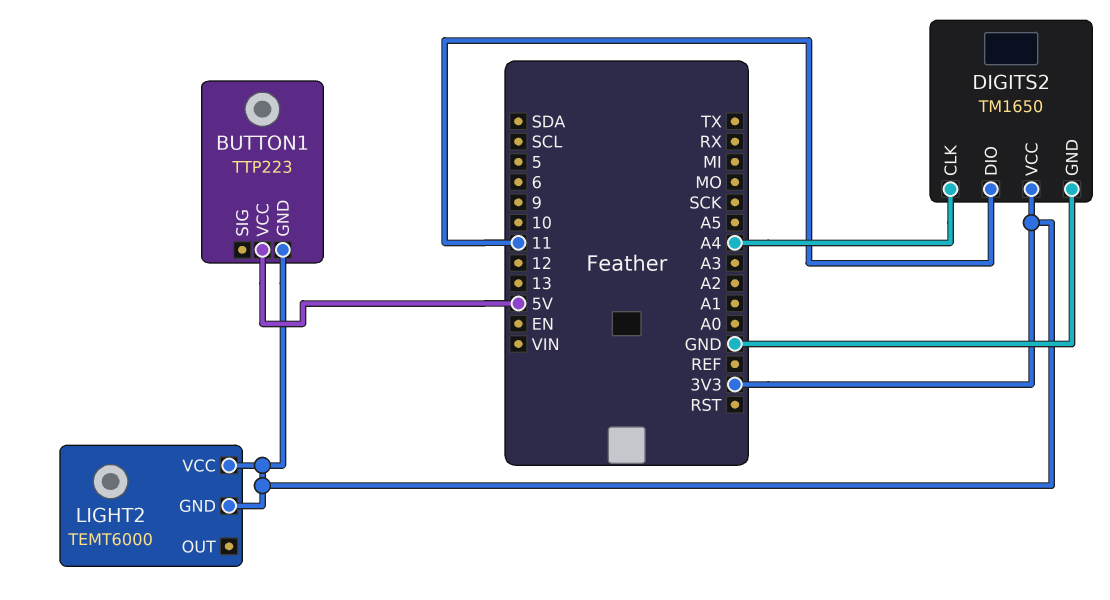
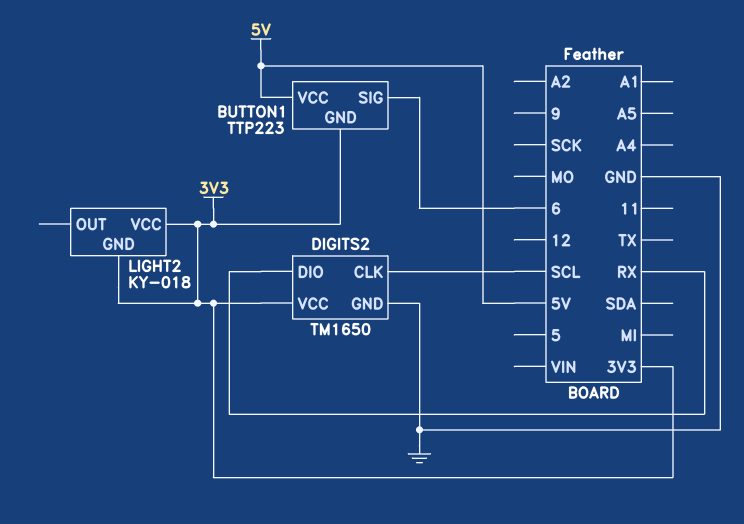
BUTTON1 pin SIG: none -> 6
DIGITS2 pin CLK: A4 -> SCL
DIGITS2 pin DIO: 11 -> RX
LIGHT2: TEMT6000 -> KY-018

